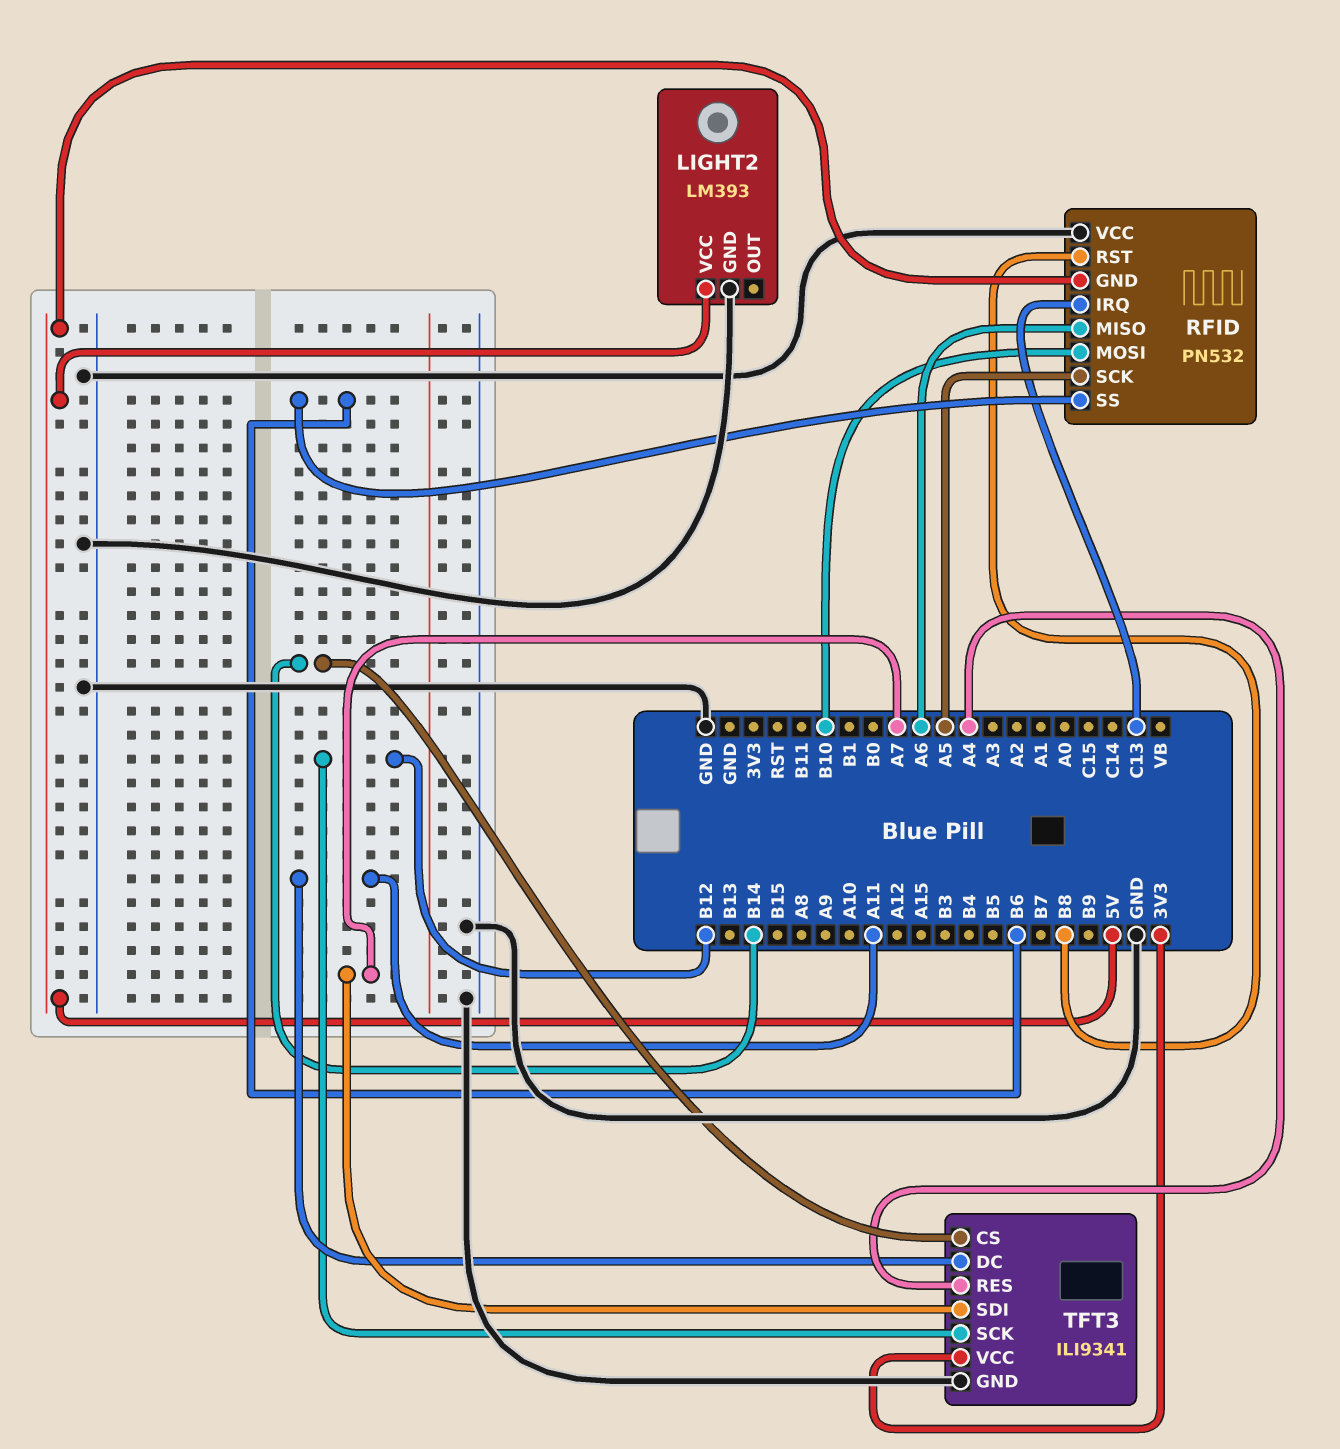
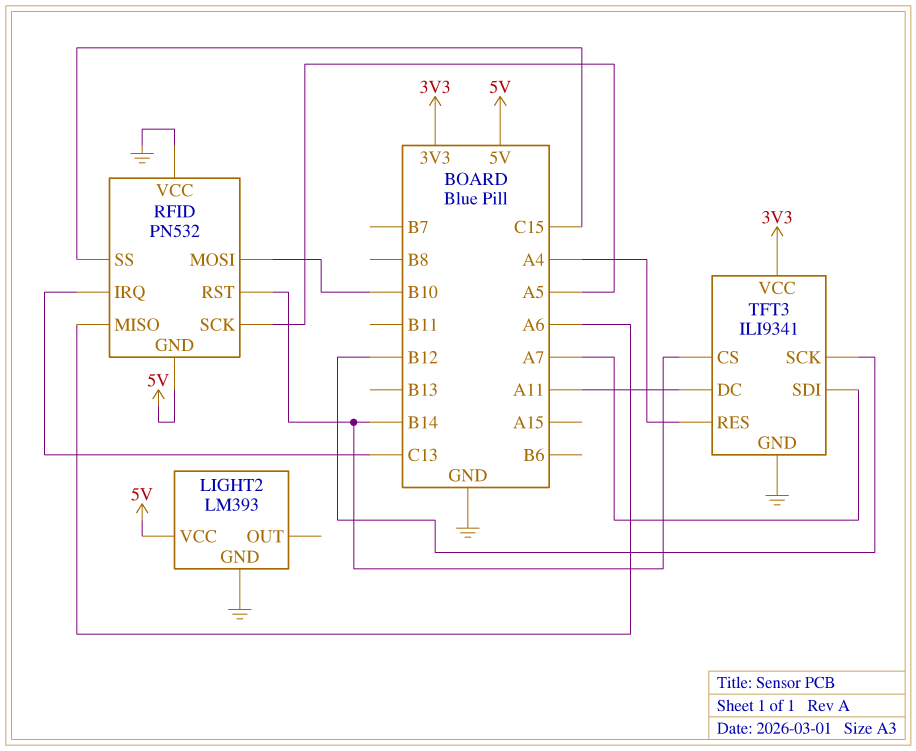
RFID pin RST: B8 -> B14
RFID pin SS: B6 -> C15

